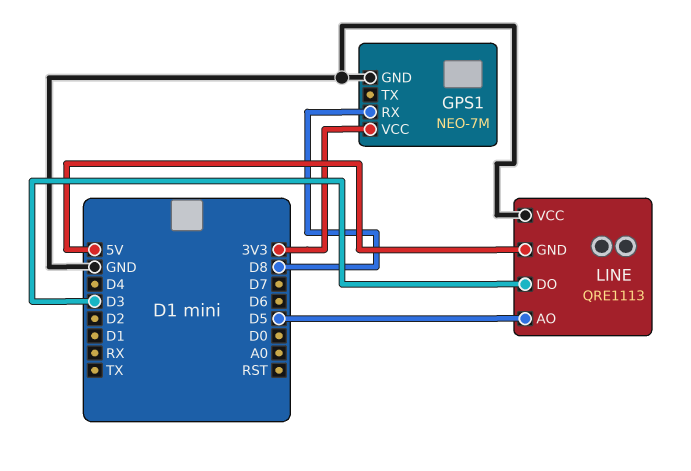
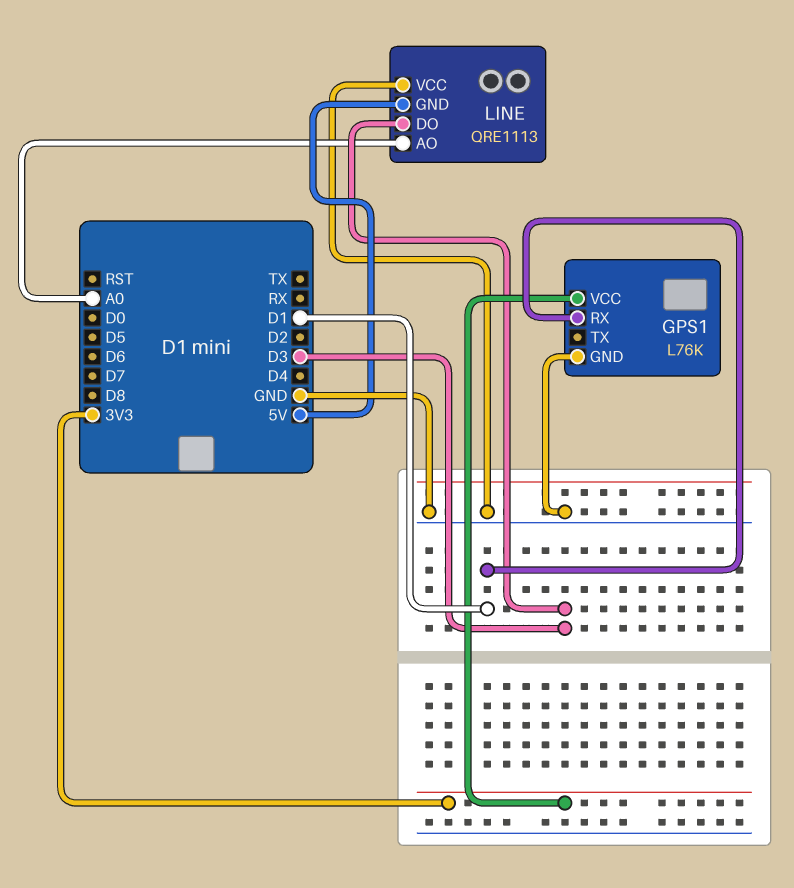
GPS1: NEO-7M -> L76K
GPS1 pin RX: D8 -> D1
LINE pin AO: D5 -> A0

